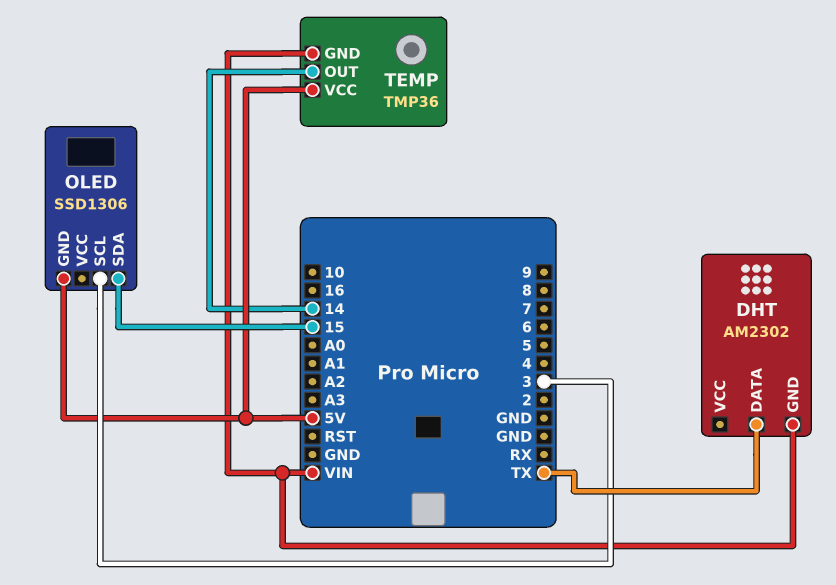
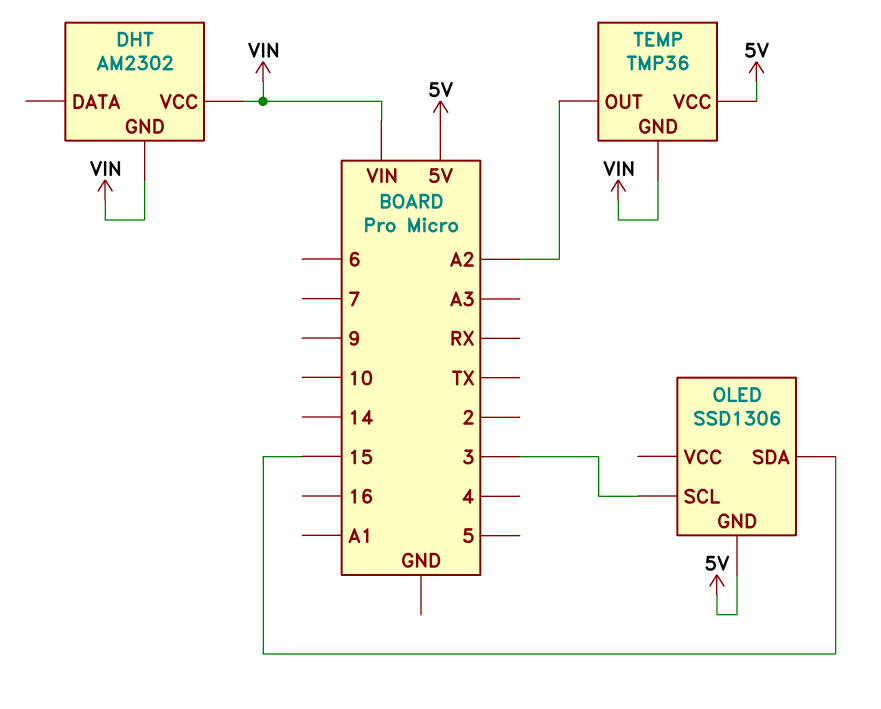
DHT pin DATA: TX -> none
DHT pin VCC: none -> VIN
TEMP pin OUT: 14 -> A2

